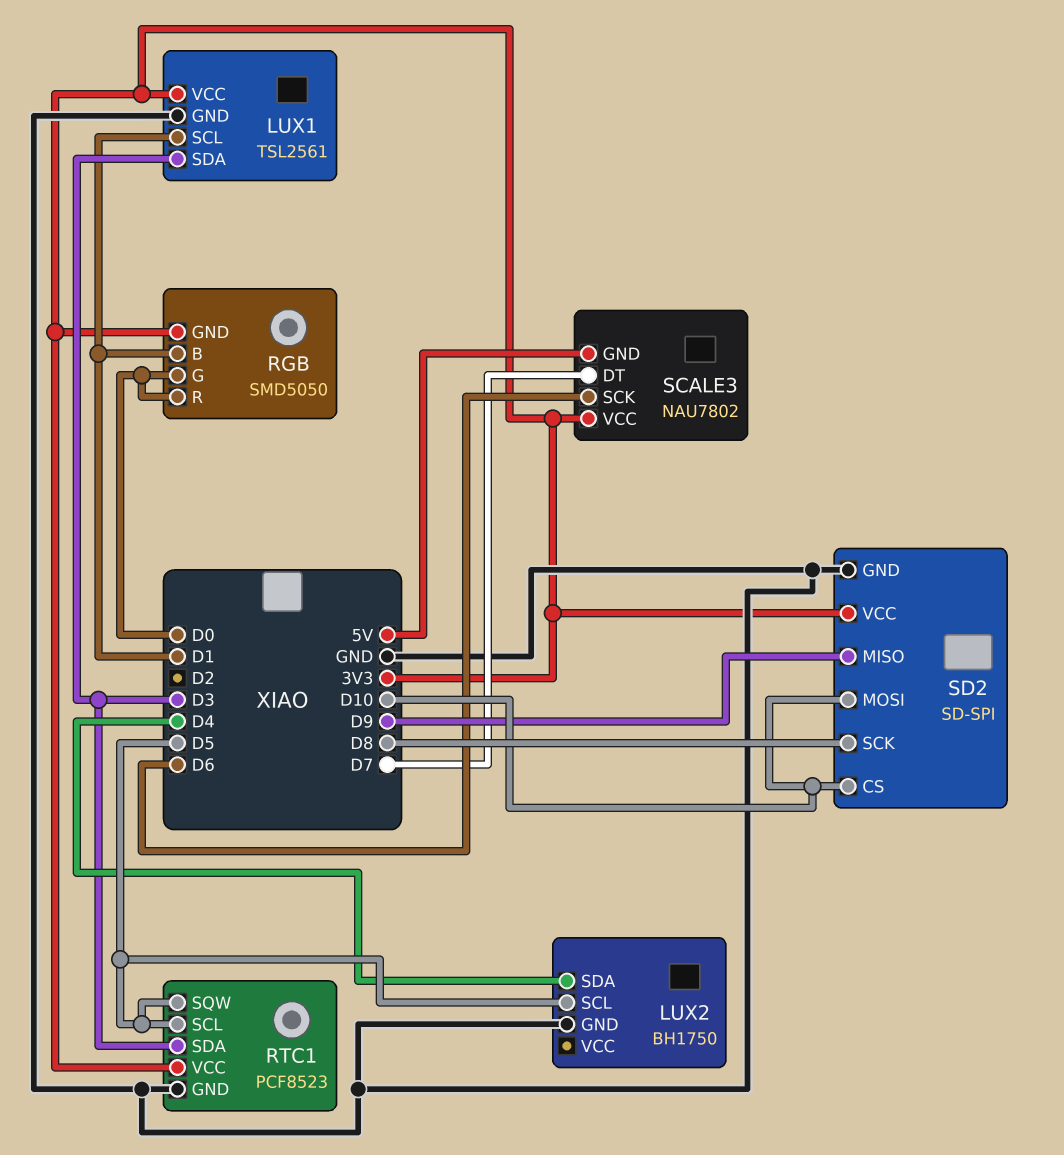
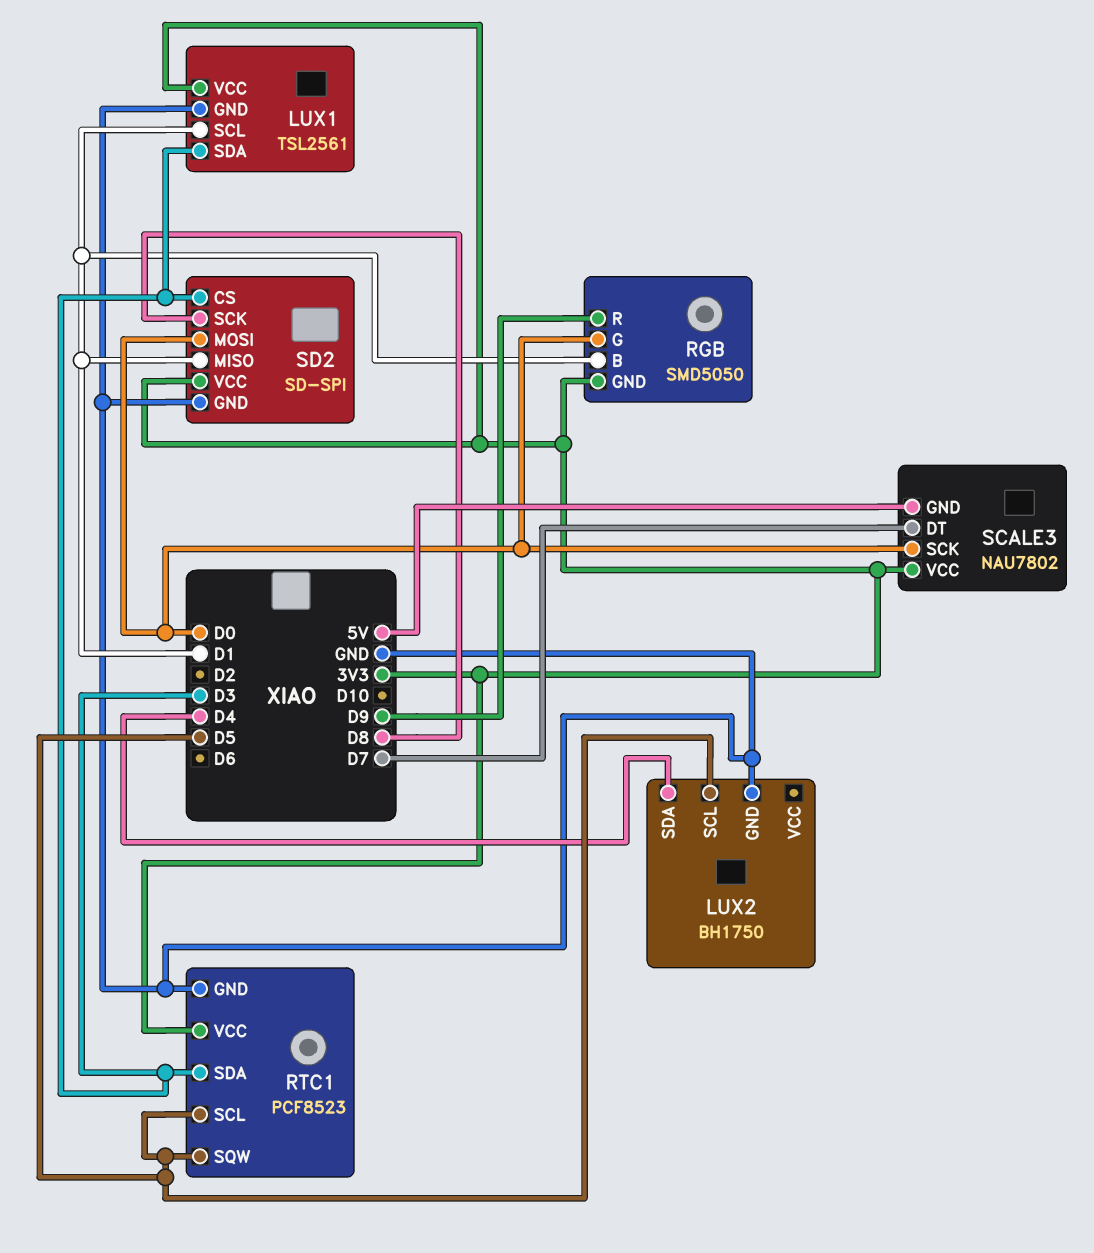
RGB pin R: D0 -> D9
SCALE3 pin SCK: D6 -> D0
SD2 pin CS: D10 -> D3
SD2 pin MISO: D9 -> D1
SD2 pin MOSI: D10 -> D0

